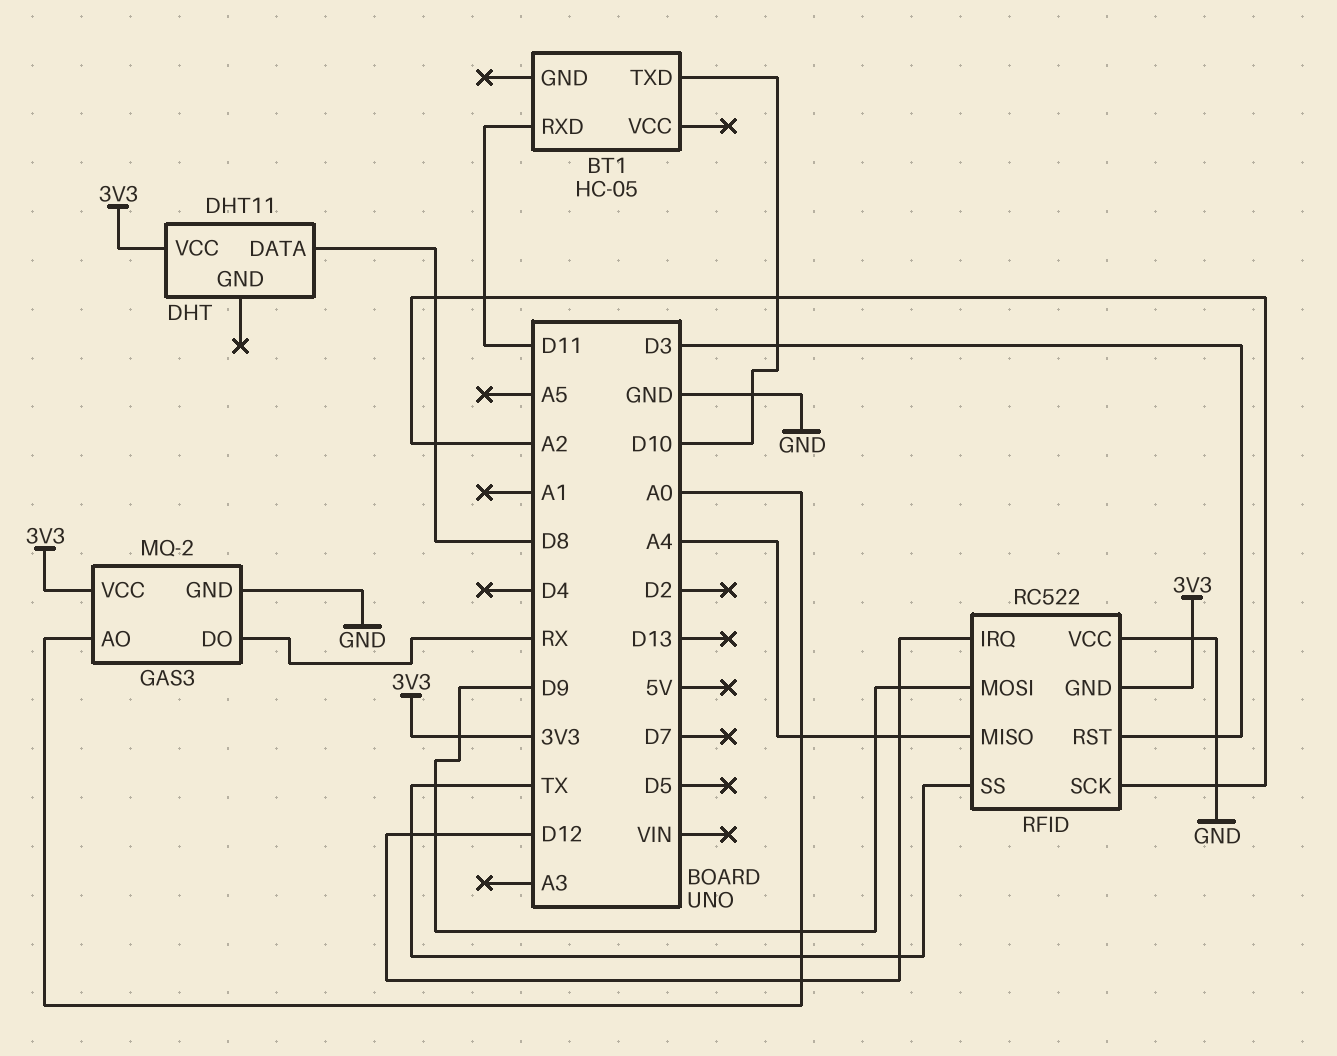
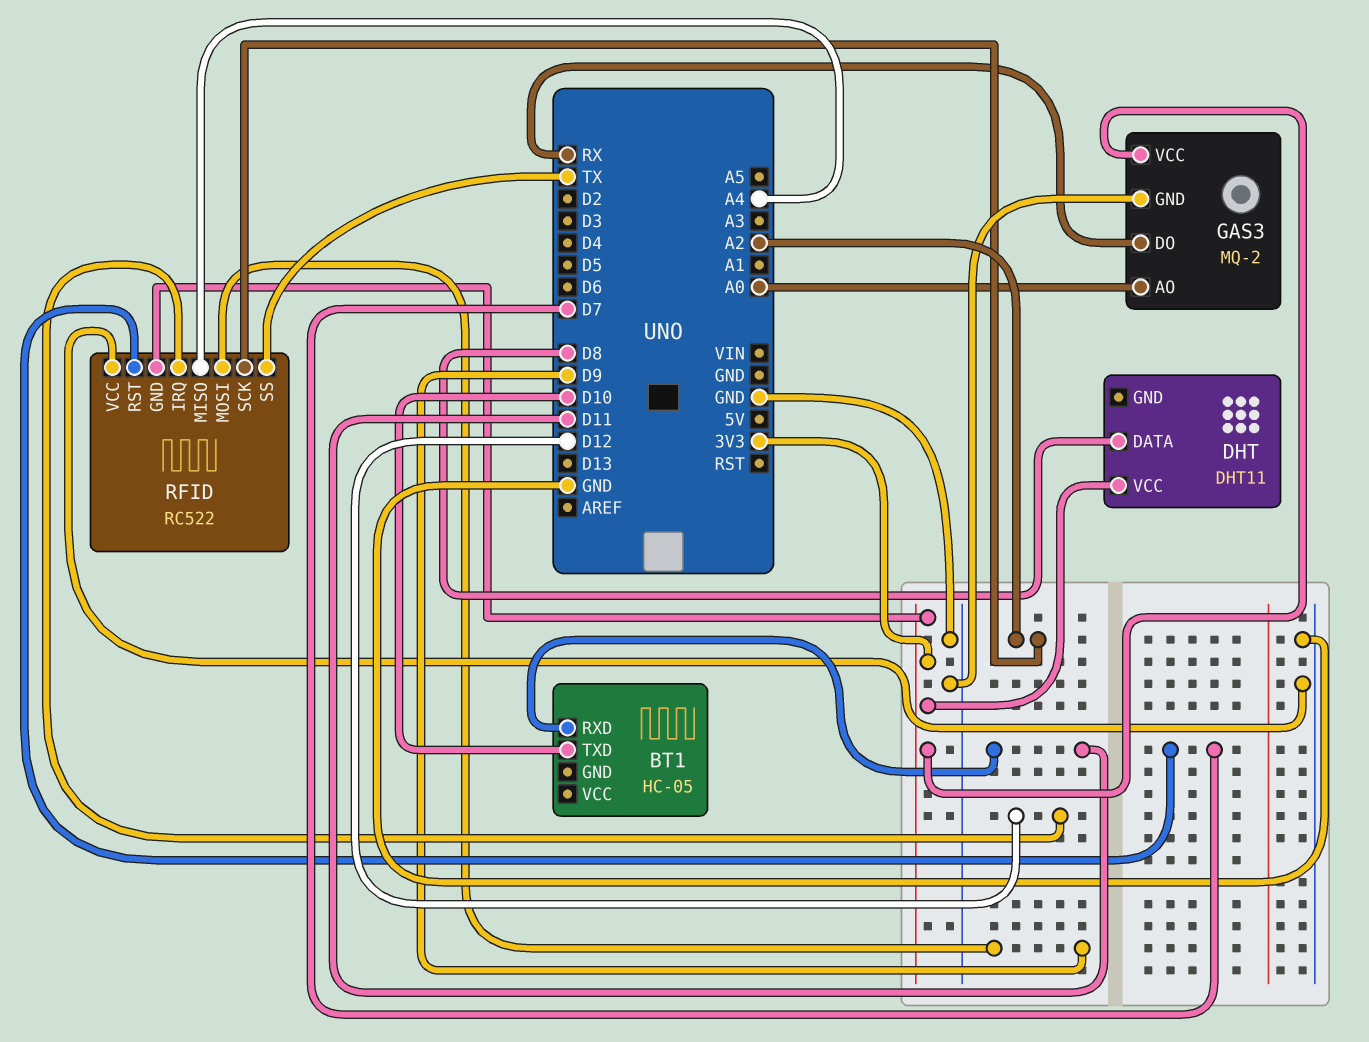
RFID pin RST: D3 -> D7

